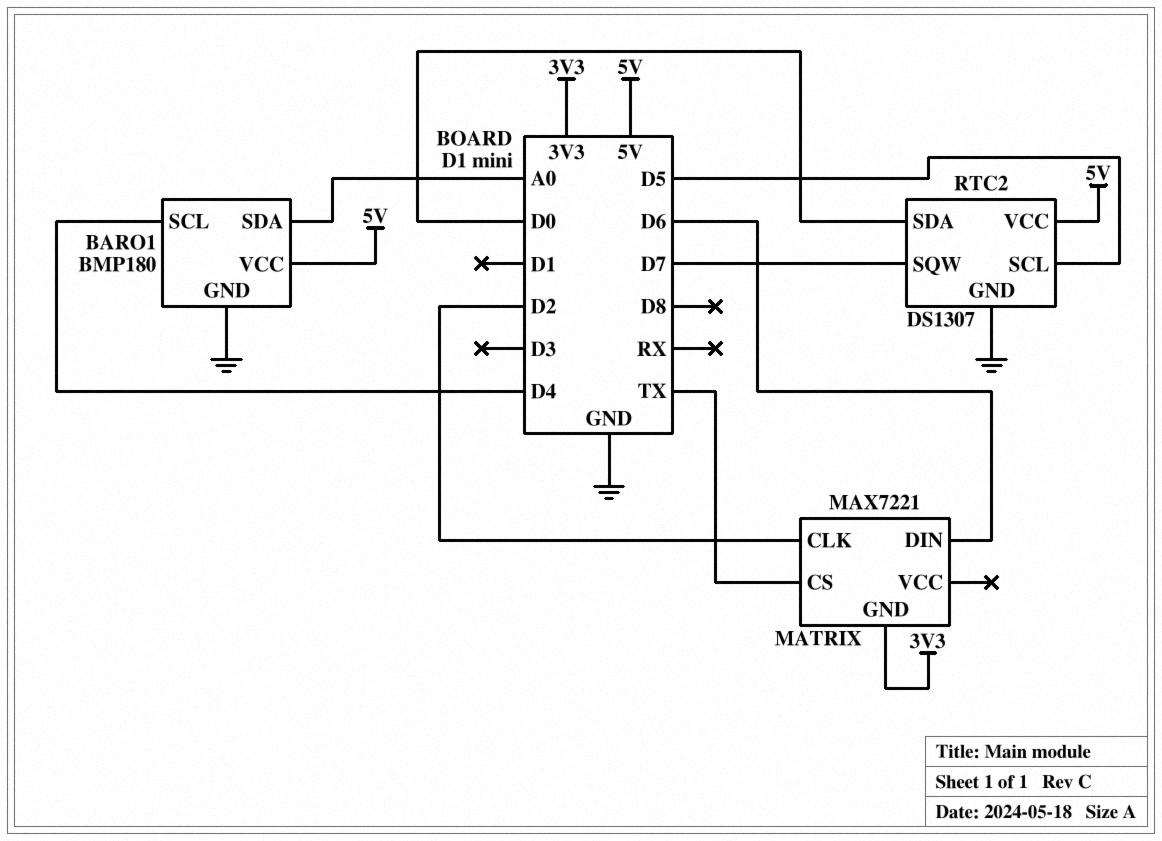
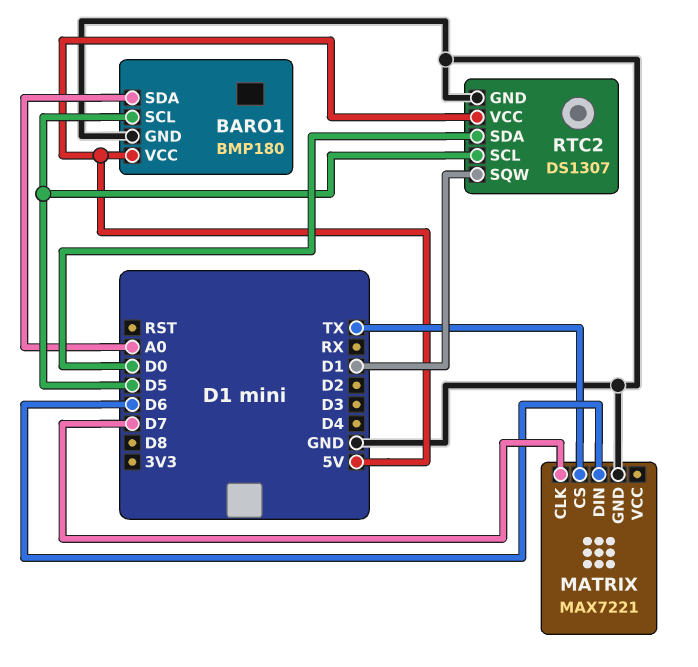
BARO1 pin SCL: D4 -> D5
MATRIX pin CLK: D2 -> D7
MATRIX pin GND: 3V3 -> GND
RTC2 pin SQW: D7 -> D1

